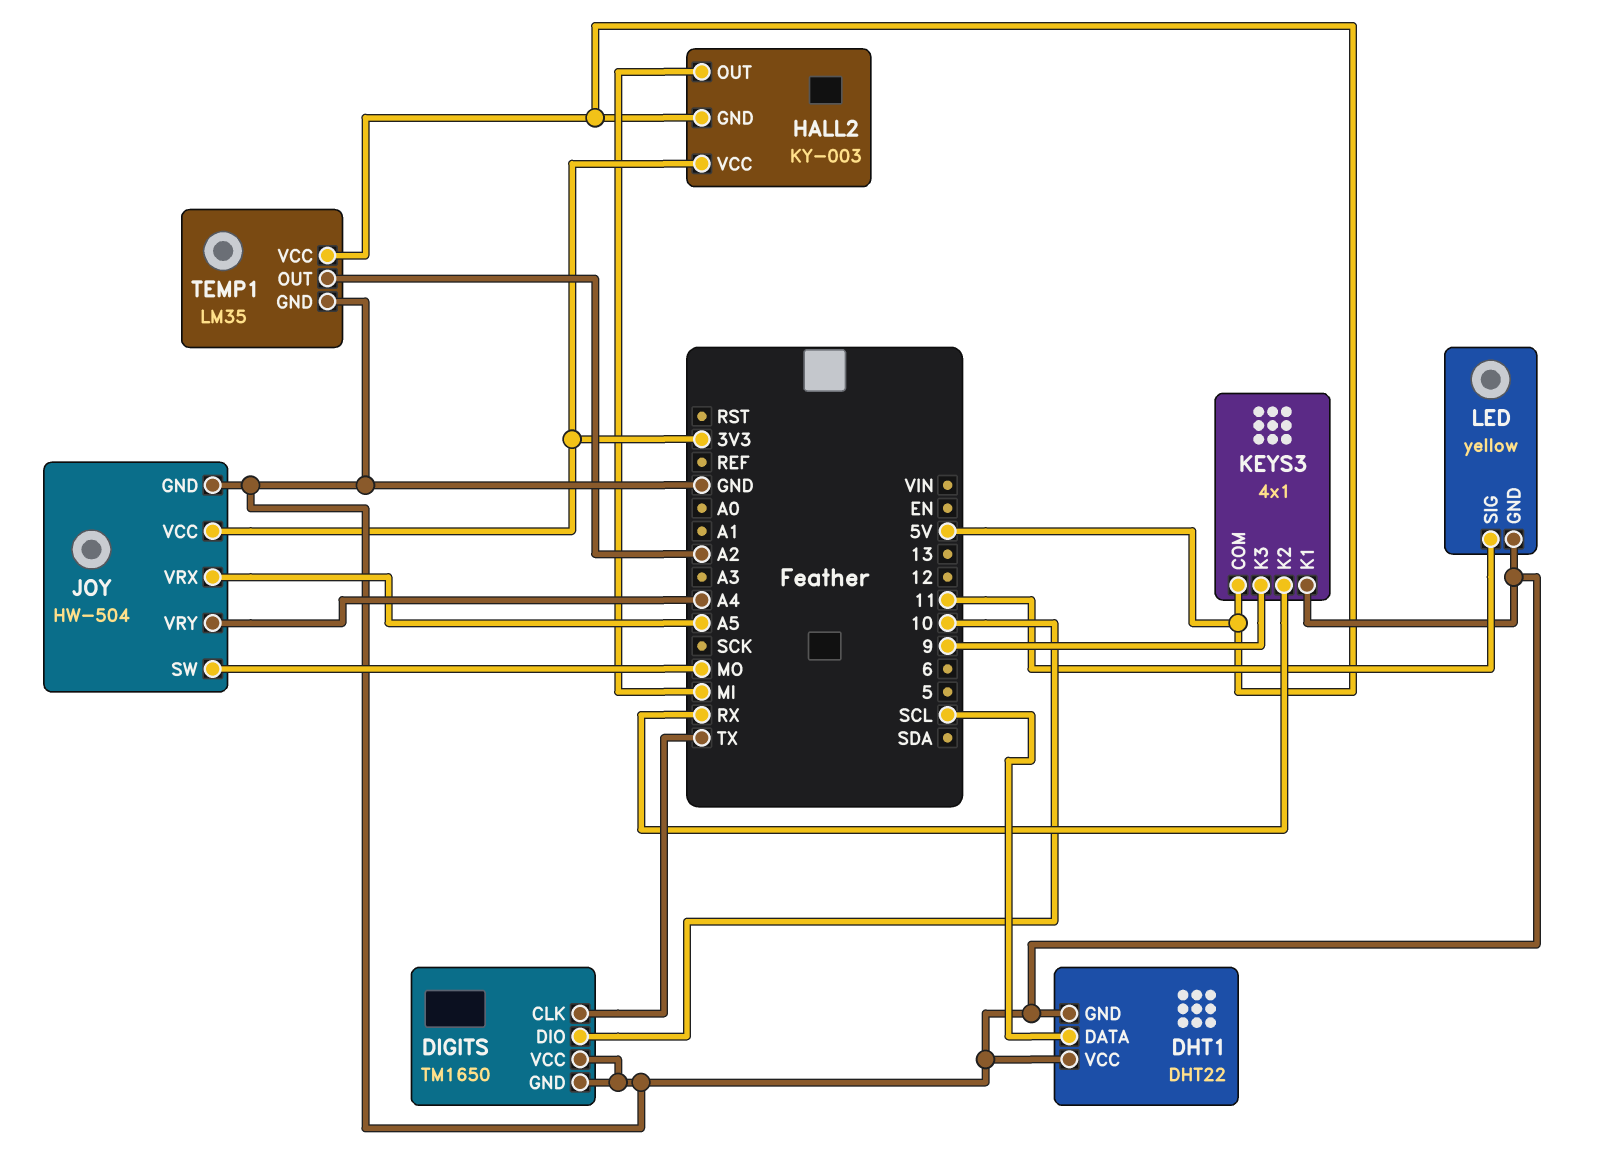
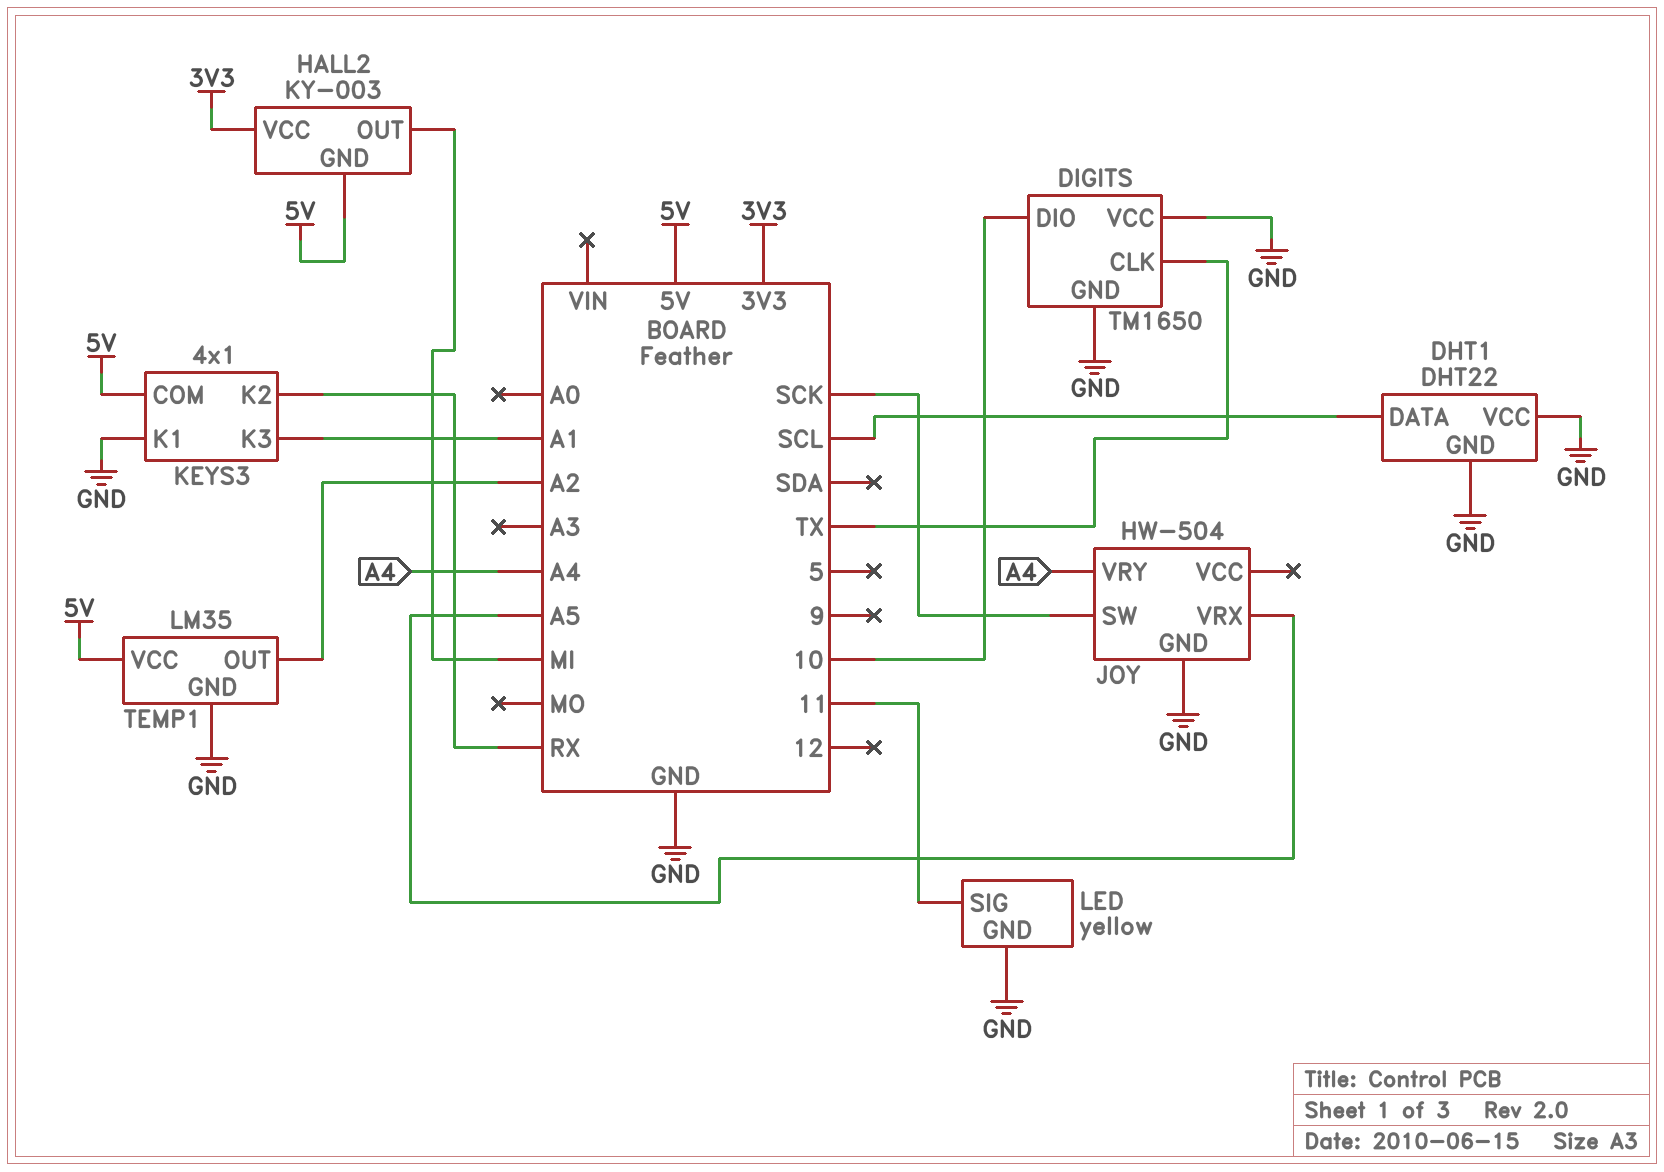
JOY pin SW: MO -> SCK
JOY pin VCC: 3V3 -> none
KEYS3 pin K3: 9 -> A1

